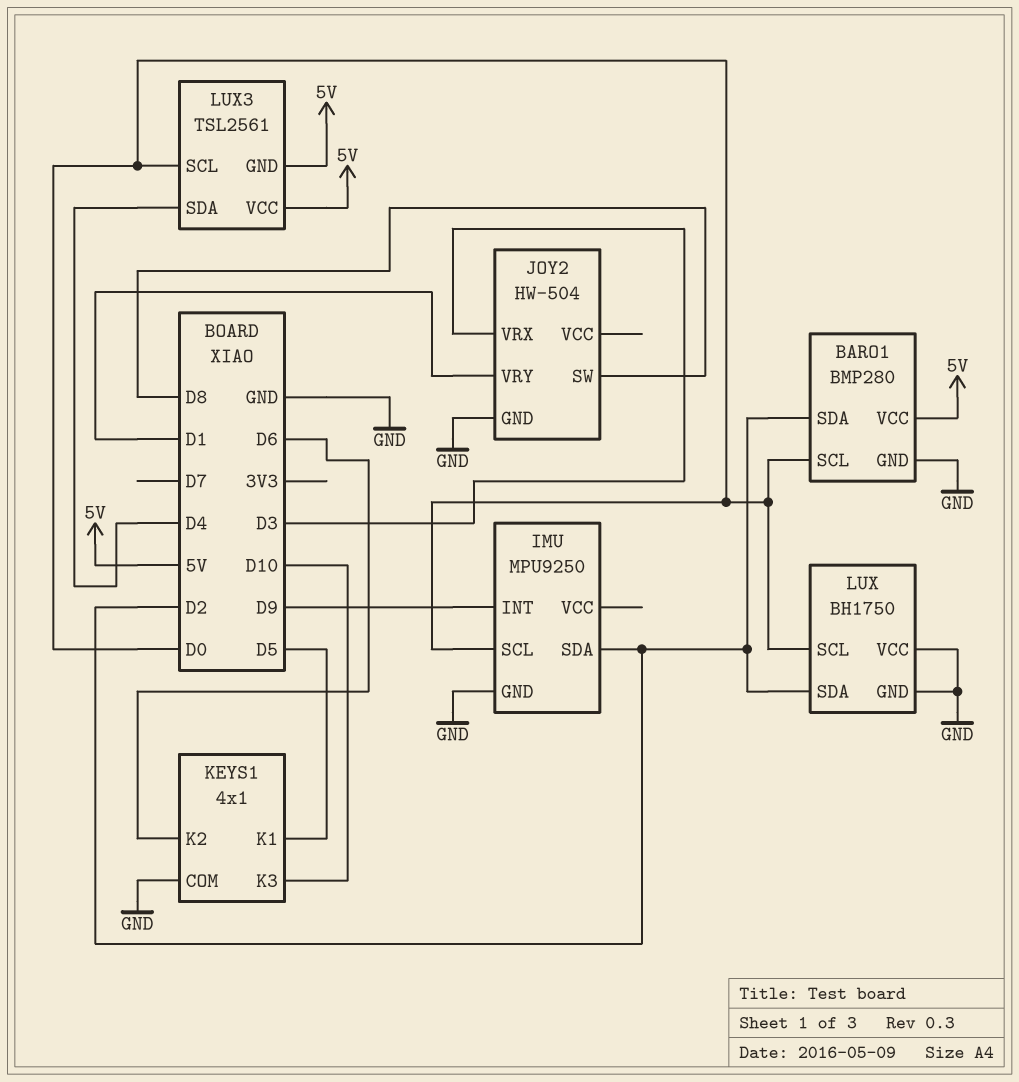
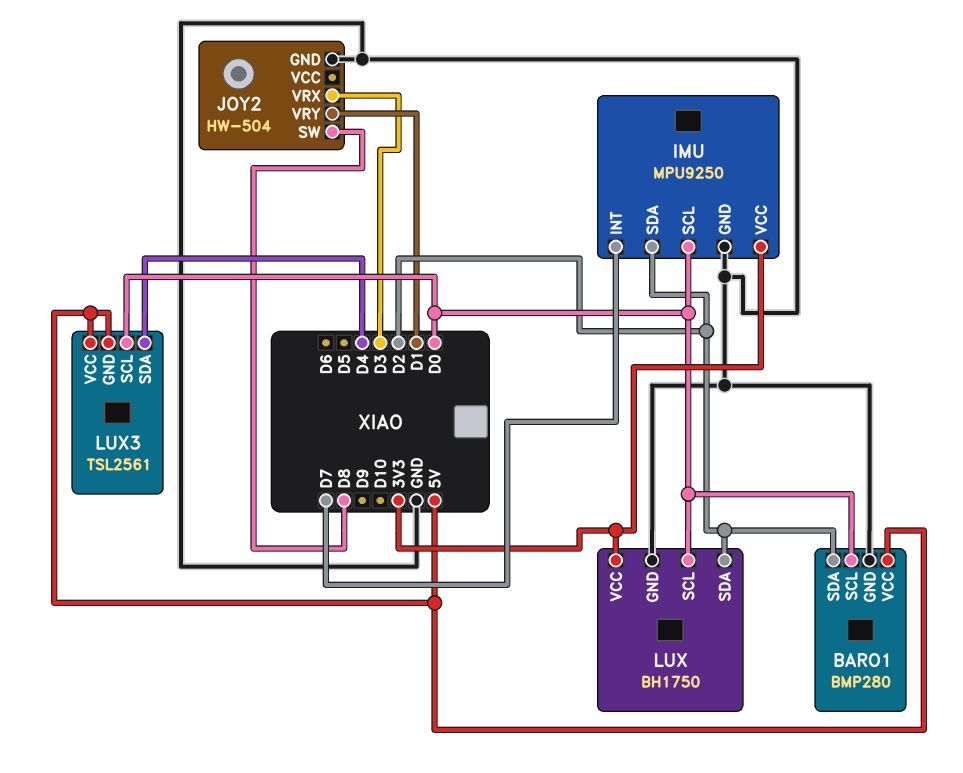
IMU pin INT: D9 -> D7
IMU pin VCC: none -> 3V3
KEYS1: 4x1 -> none
KEYS1 pin COM: GND -> none
KEYS1 pin K1: D5 -> none
KEYS1 pin K2: D6 -> none
KEYS1 pin K3: D10 -> none
LUX pin VCC: GND -> 3V3

